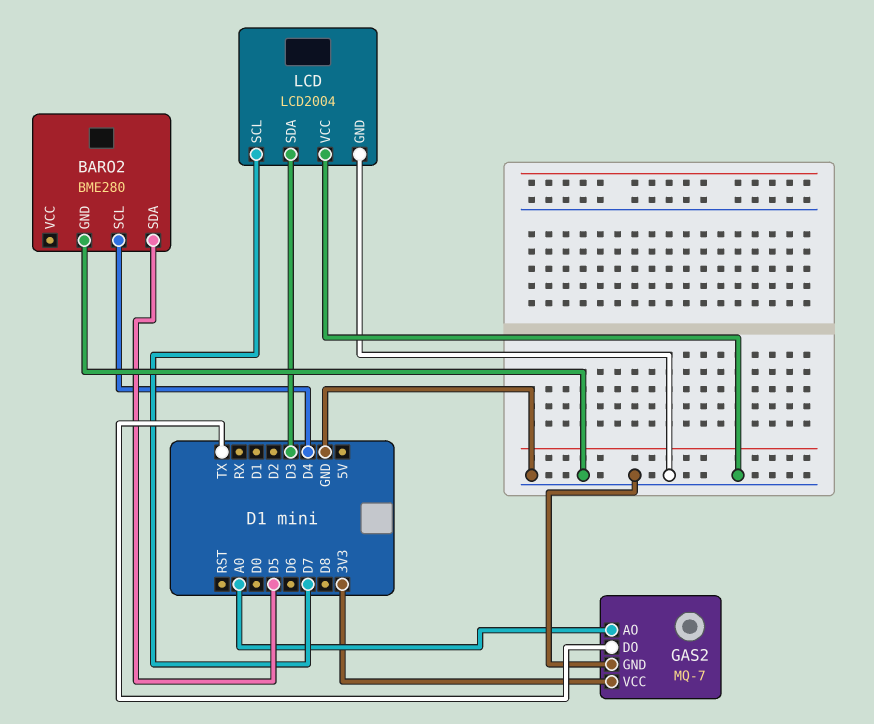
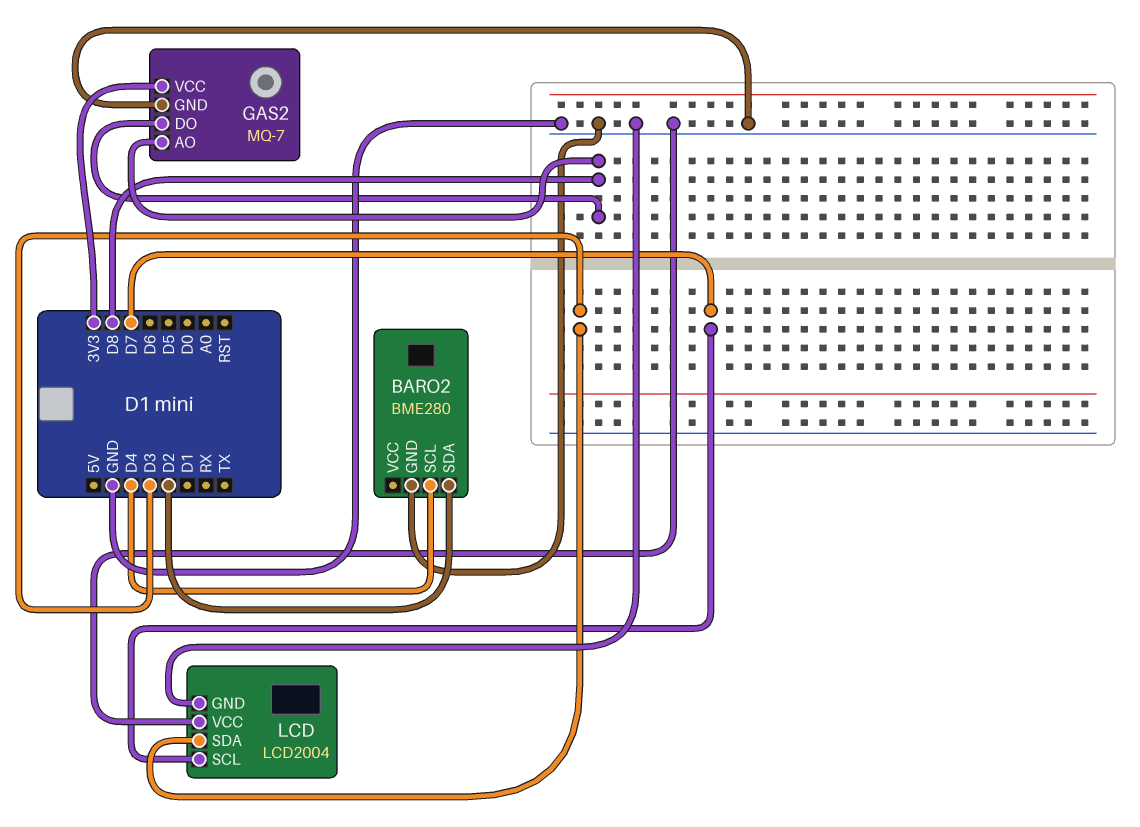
BARO2 pin SDA: D5 -> D2
GAS2 pin AO: A0 -> D8
GAS2 pin DO: TX -> D8

